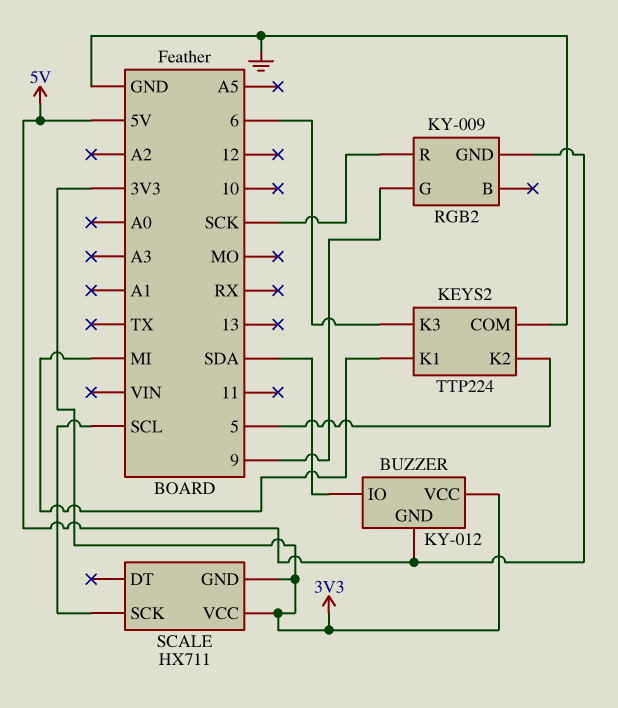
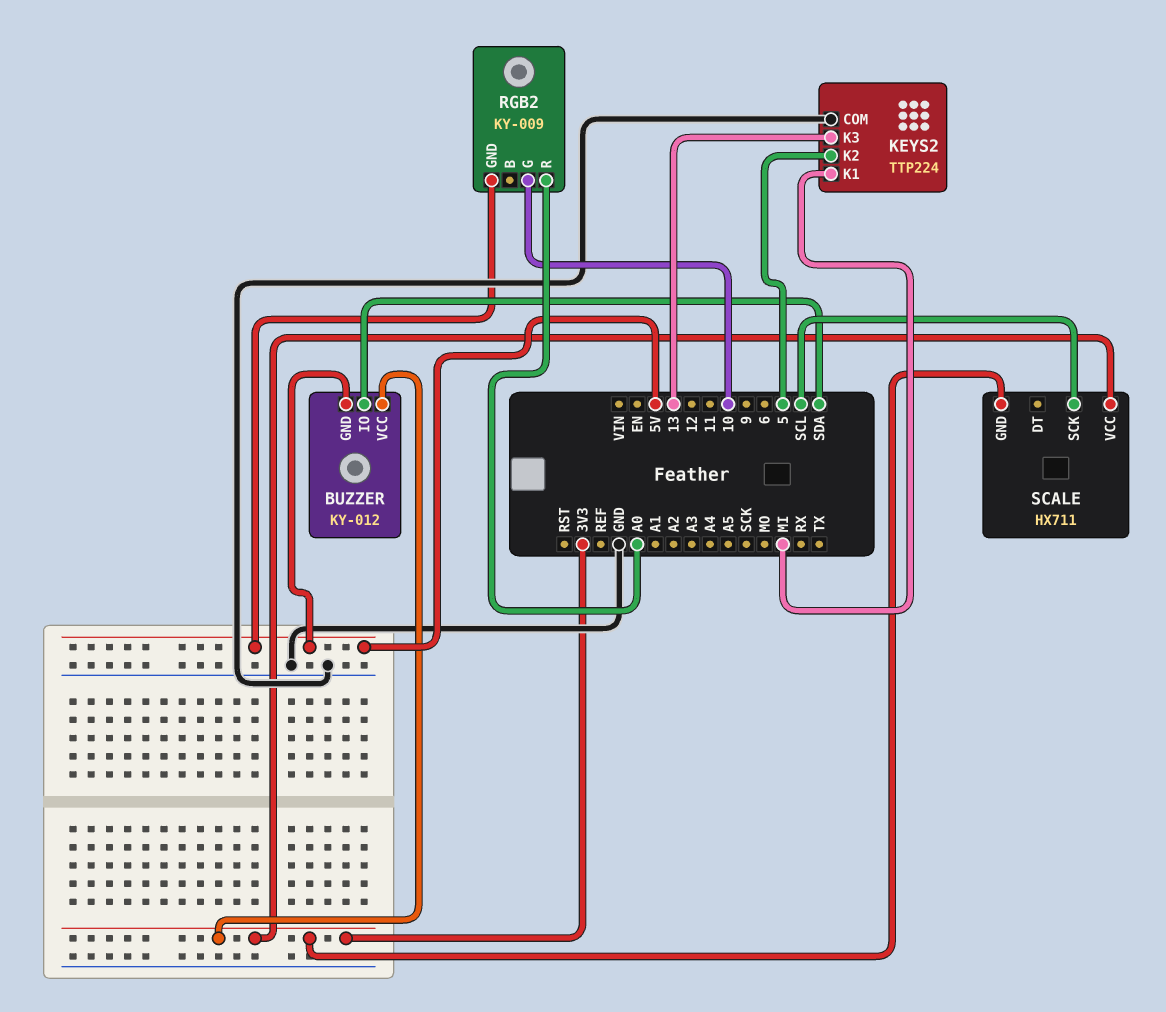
KEYS2 pin K3: 6 -> 13
RGB2 pin G: 9 -> 10
RGB2 pin R: SCK -> A0

